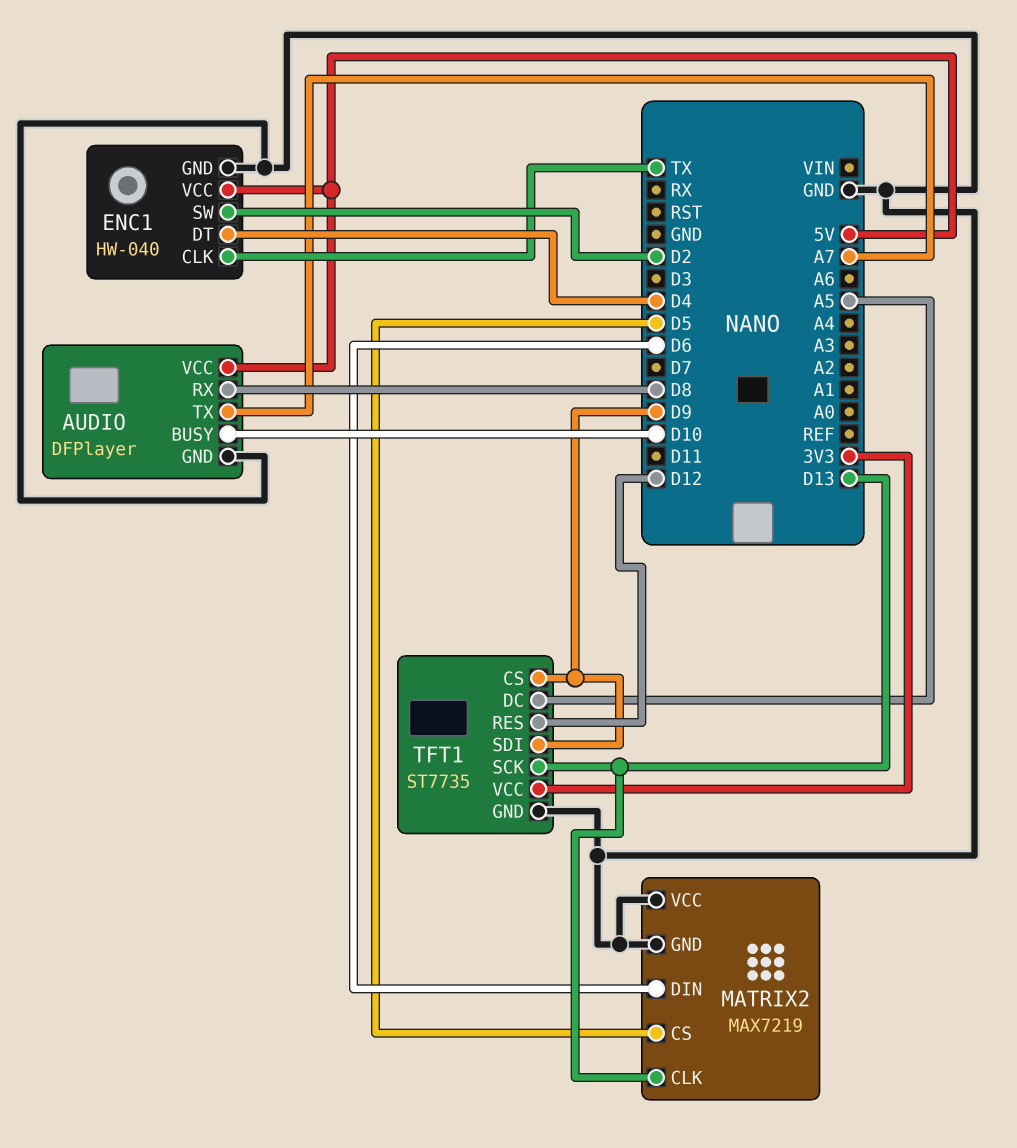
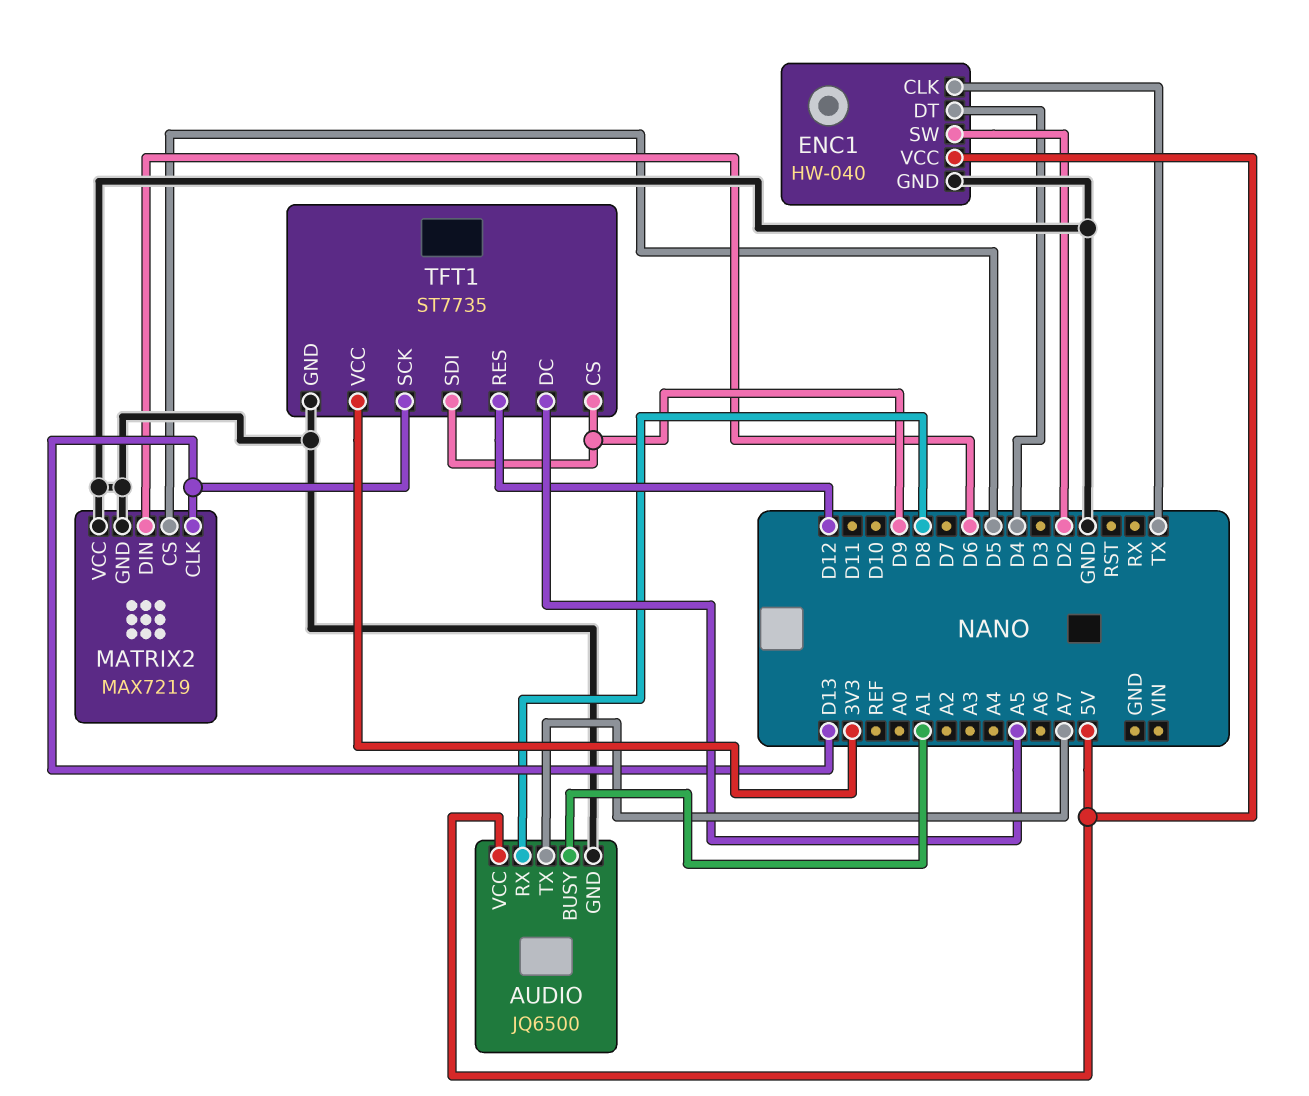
AUDIO: DFPlayer -> JQ6500
AUDIO pin BUSY: D10 -> A1

